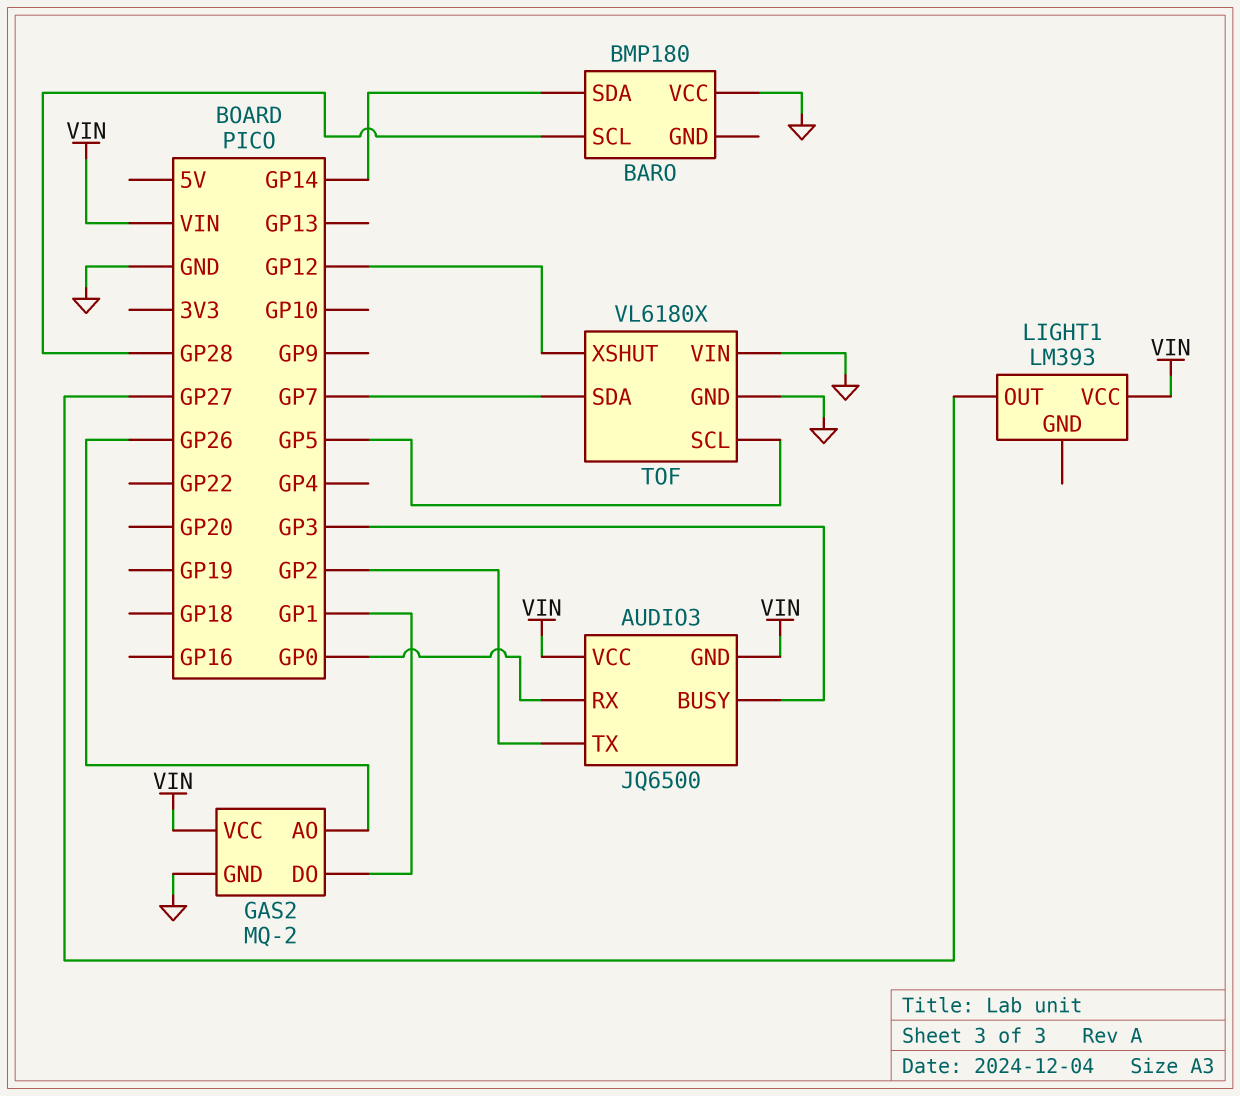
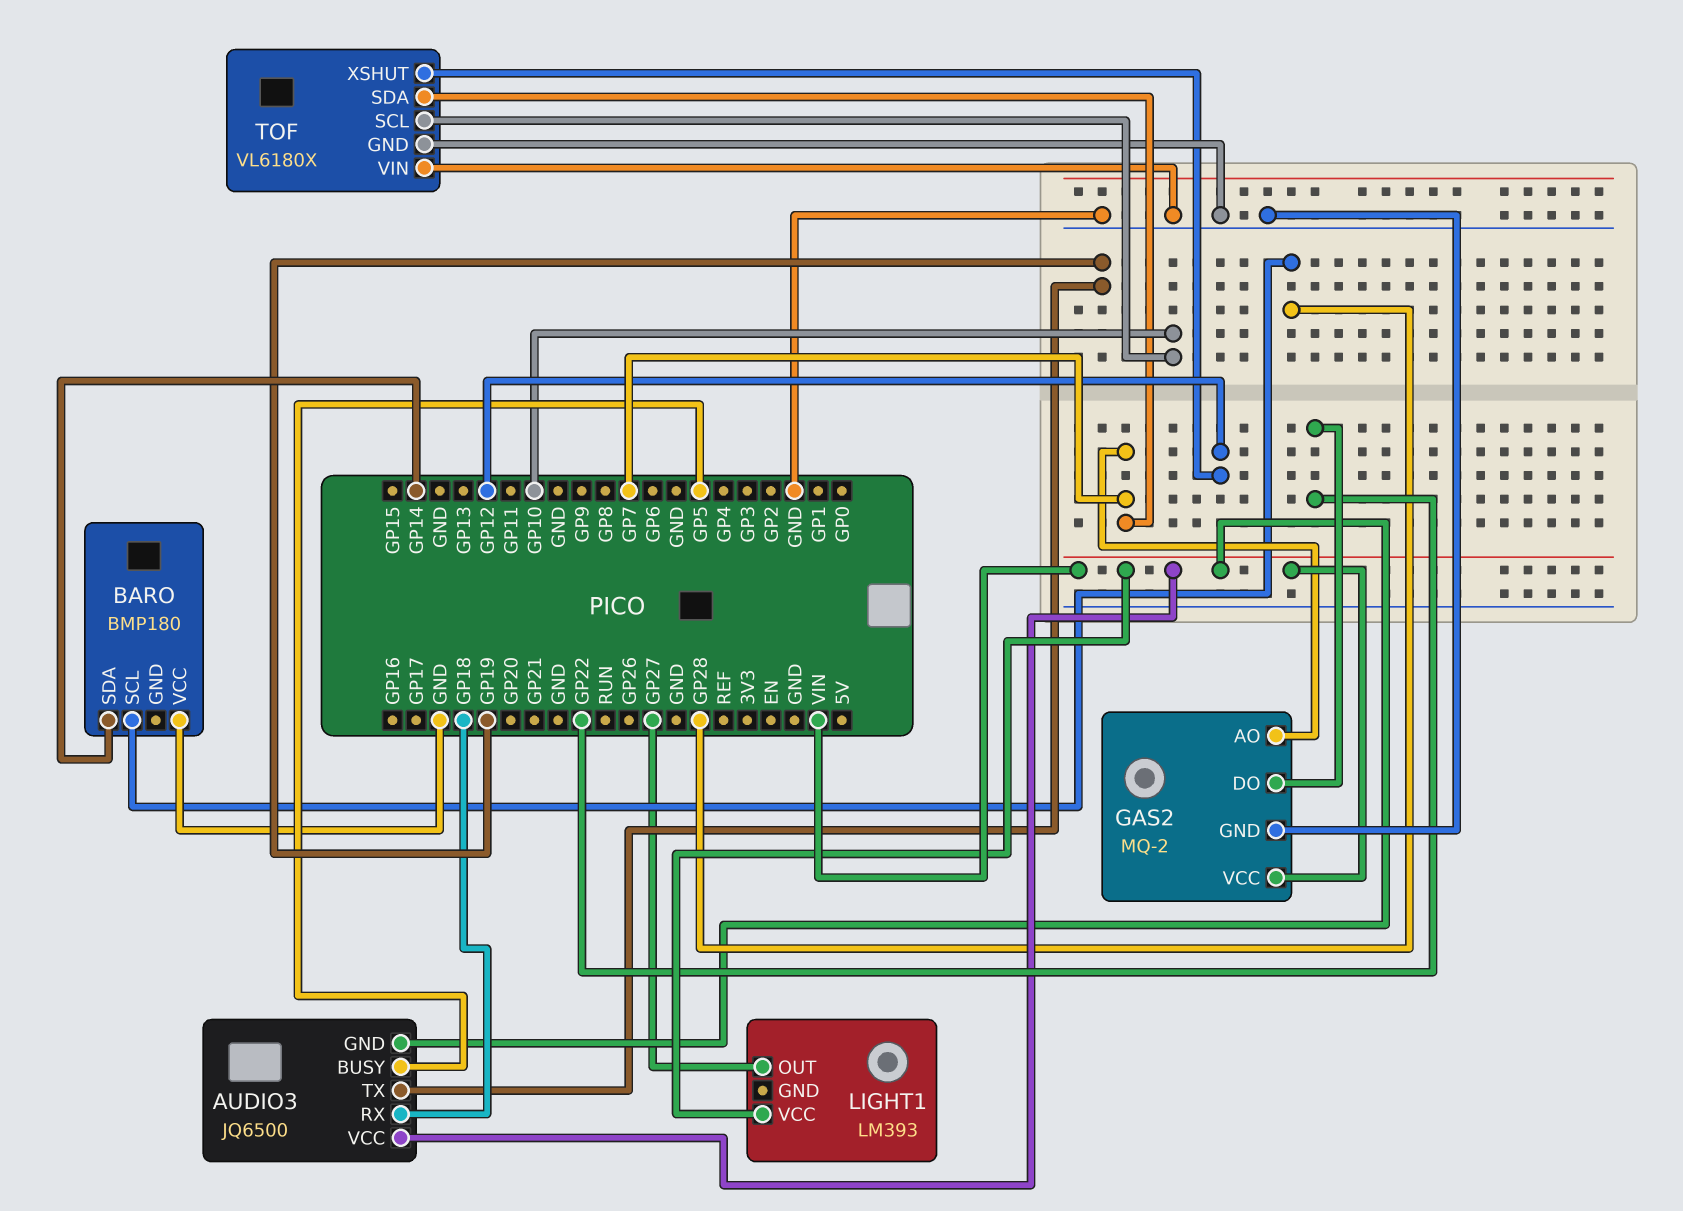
AUDIO3 pin BUSY: GP3 -> GP5
AUDIO3 pin RX: GP0 -> GP18
AUDIO3 pin TX: GP2 -> GP19
GAS2 pin AO: GP26 -> GP7
GAS2 pin DO: GP1 -> GP22
TOF pin SCL: GP5 -> GP10

